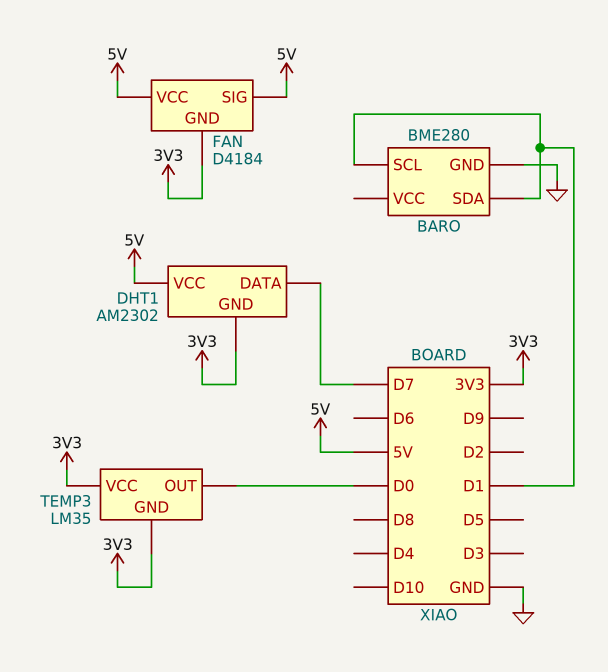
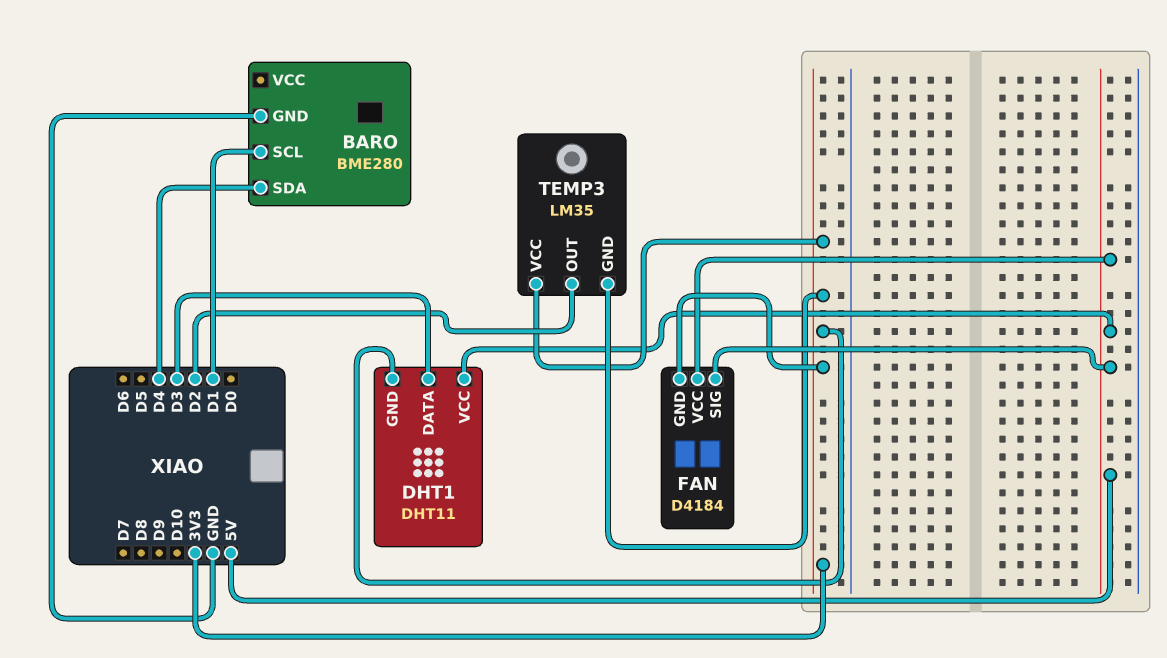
BARO pin SDA: D1 -> D4
DHT1: AM2302 -> DHT11
DHT1 pin DATA: D7 -> D3
TEMP3 pin OUT: D0 -> D2

